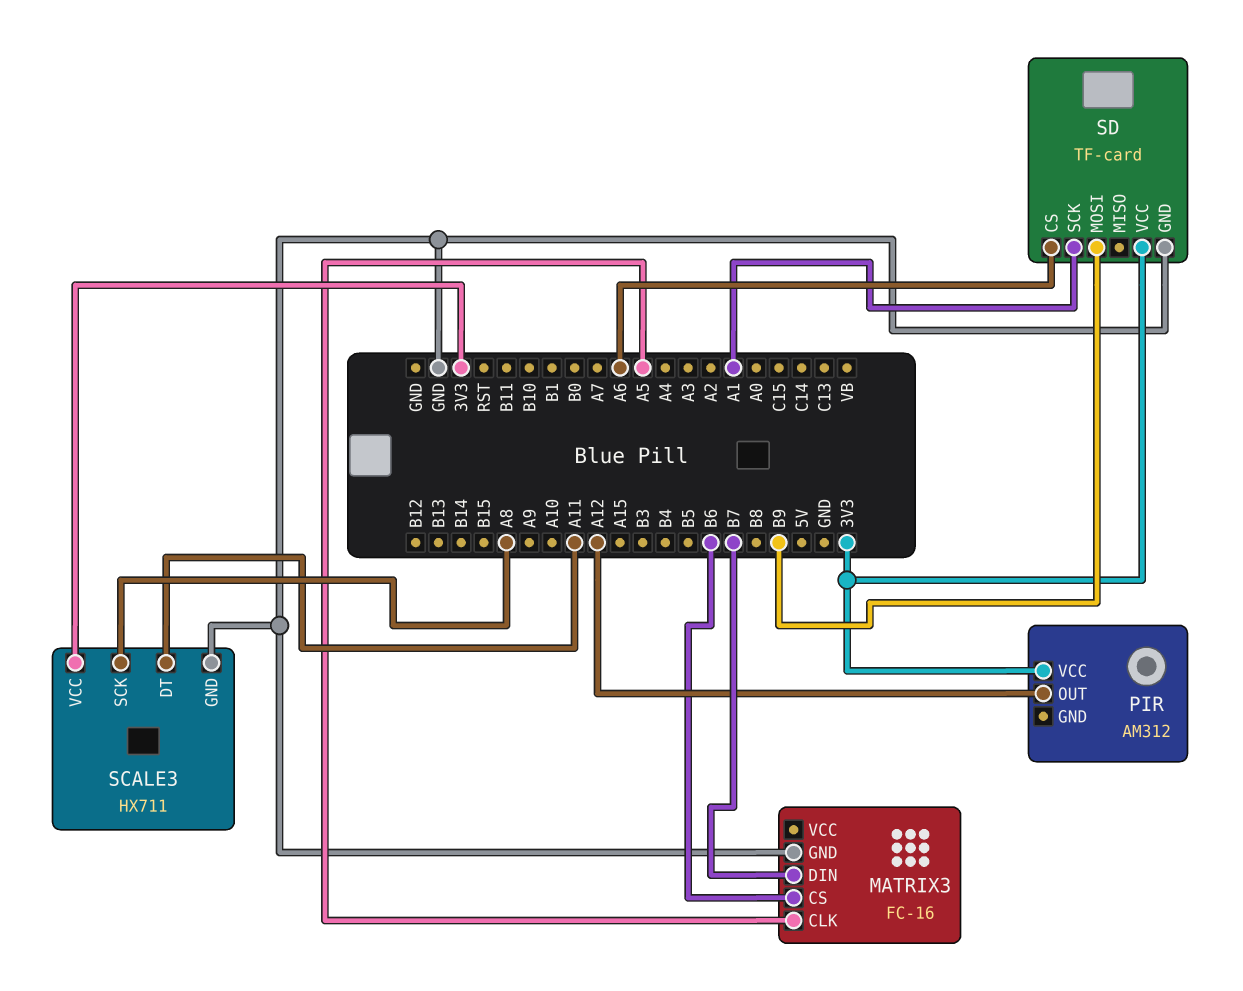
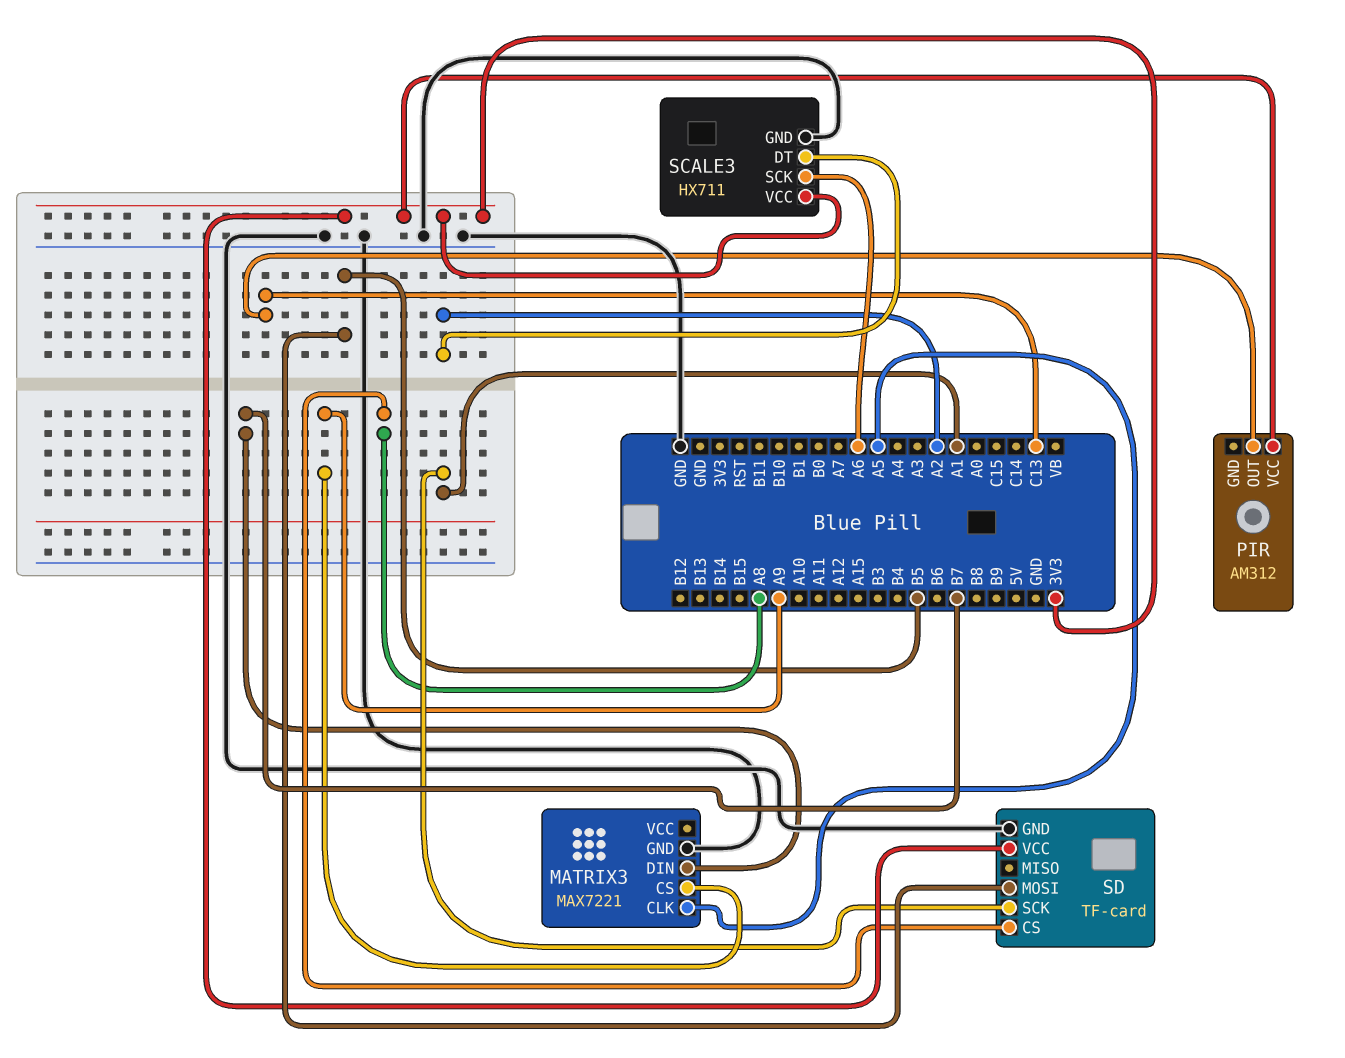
MATRIX3: FC-16 -> MAX7221
MATRIX3 pin CS: B6 -> A9
PIR pin OUT: A12 -> C13
SCALE3 pin DT: A11 -> A2
SCALE3 pin SCK: A8 -> A6
SD pin CS: A6 -> A8
SD pin MOSI: B9 -> B5

